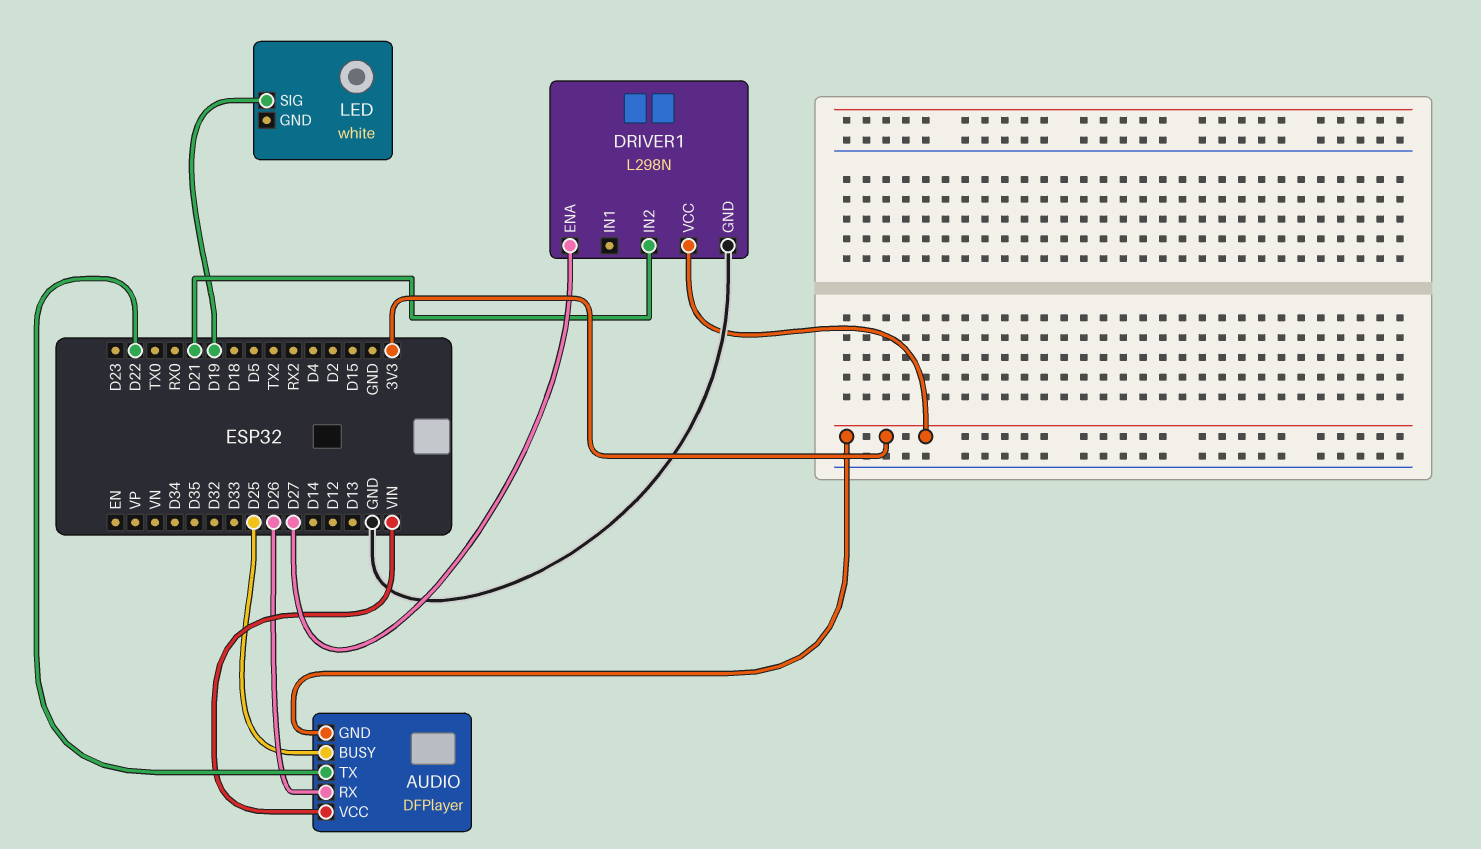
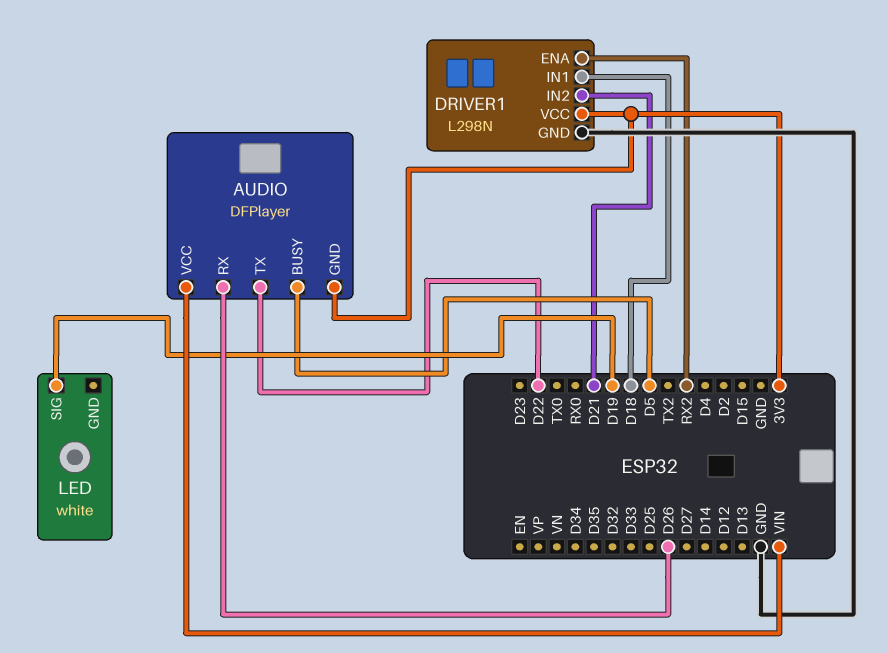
AUDIO pin BUSY: D25 -> D5
DRIVER1 pin ENA: D27 -> RX2
DRIVER1 pin IN1: none -> D18

